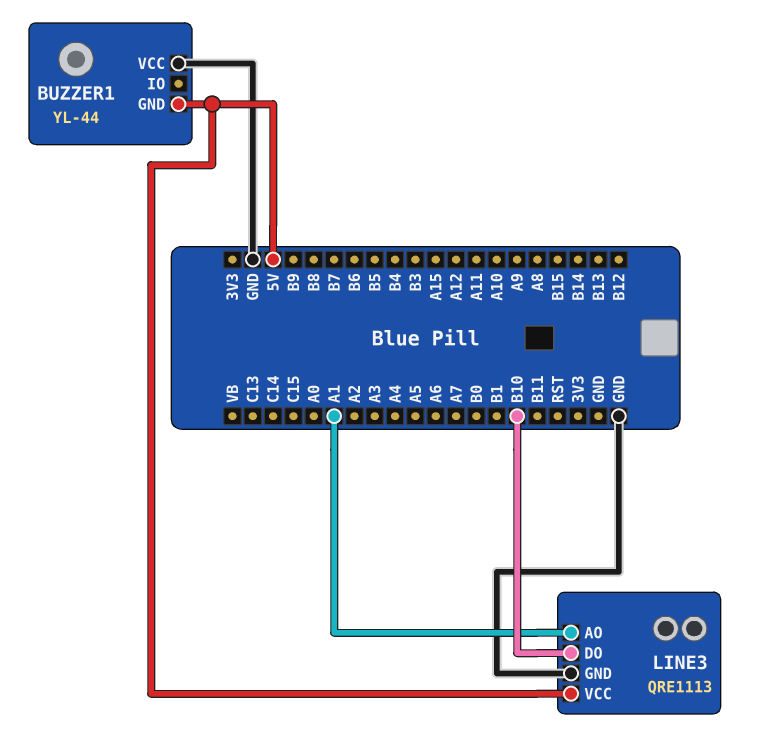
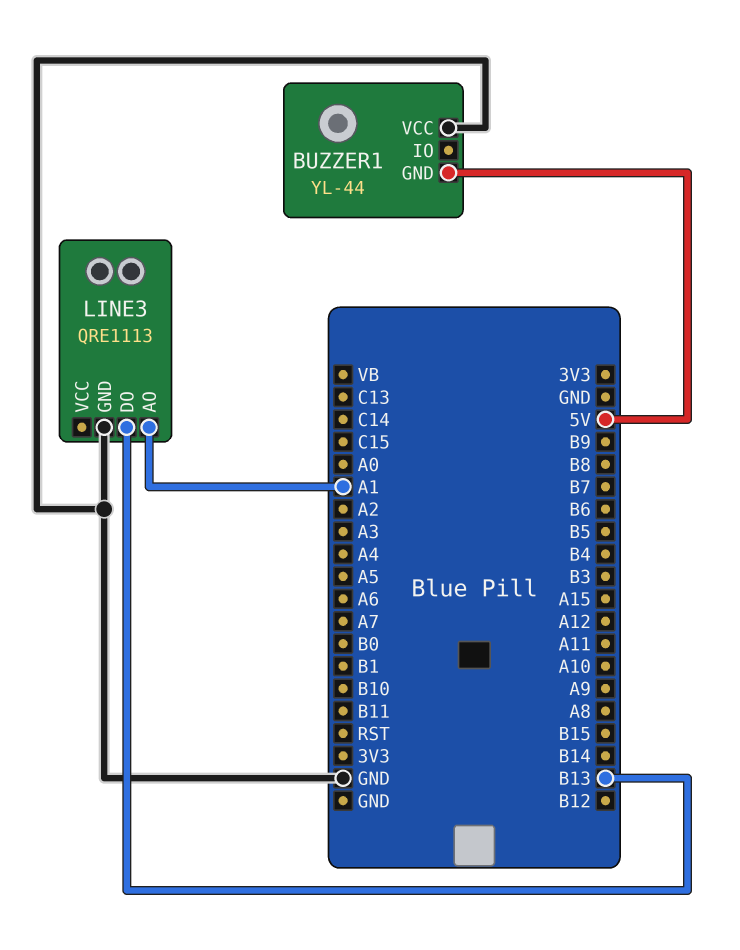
LINE3 pin DO: B10 -> B13
LINE3 pin VCC: 5V -> none

